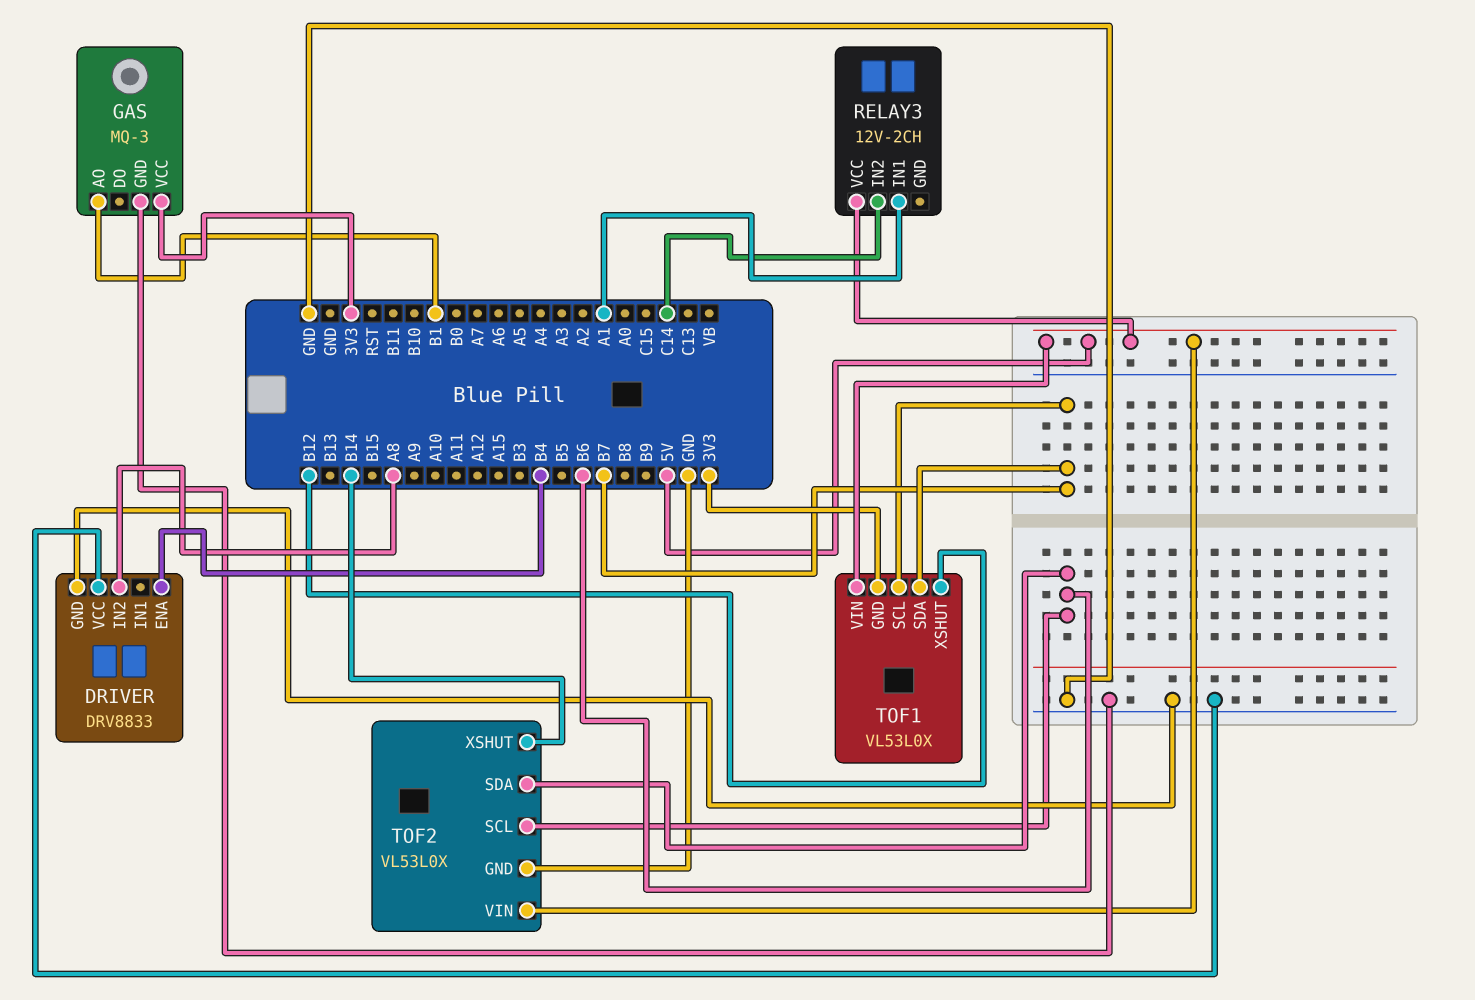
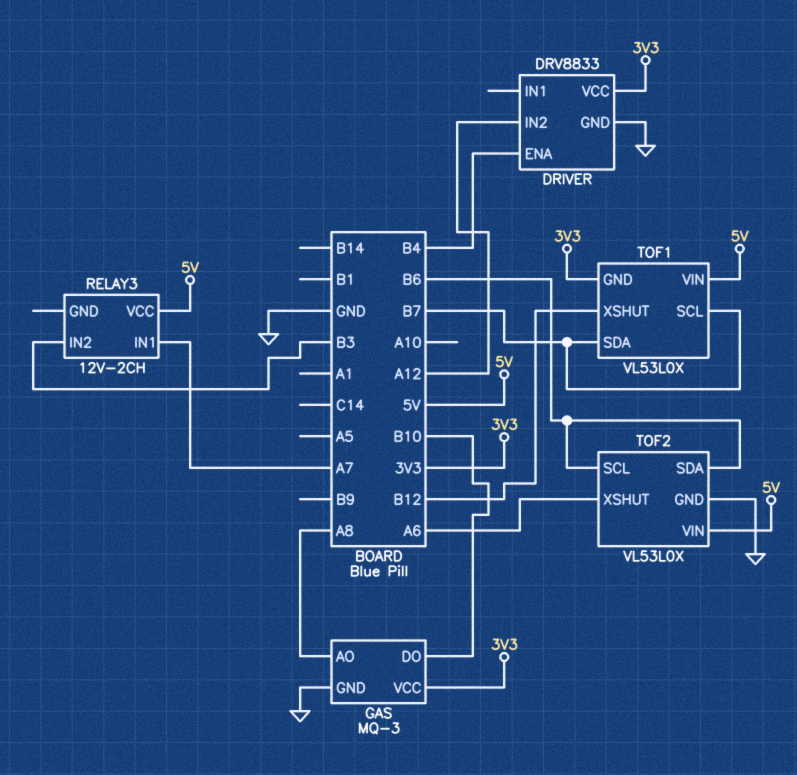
DRIVER pin IN2: A8 -> A12
DRIVER pin VCC: GND -> 3V3
GAS pin AO: B1 -> A8
GAS pin DO: none -> B10
RELAY3 pin IN1: A1 -> A7
RELAY3 pin IN2: C14 -> B3
TOF2 pin XSHUT: B14 -> A6

